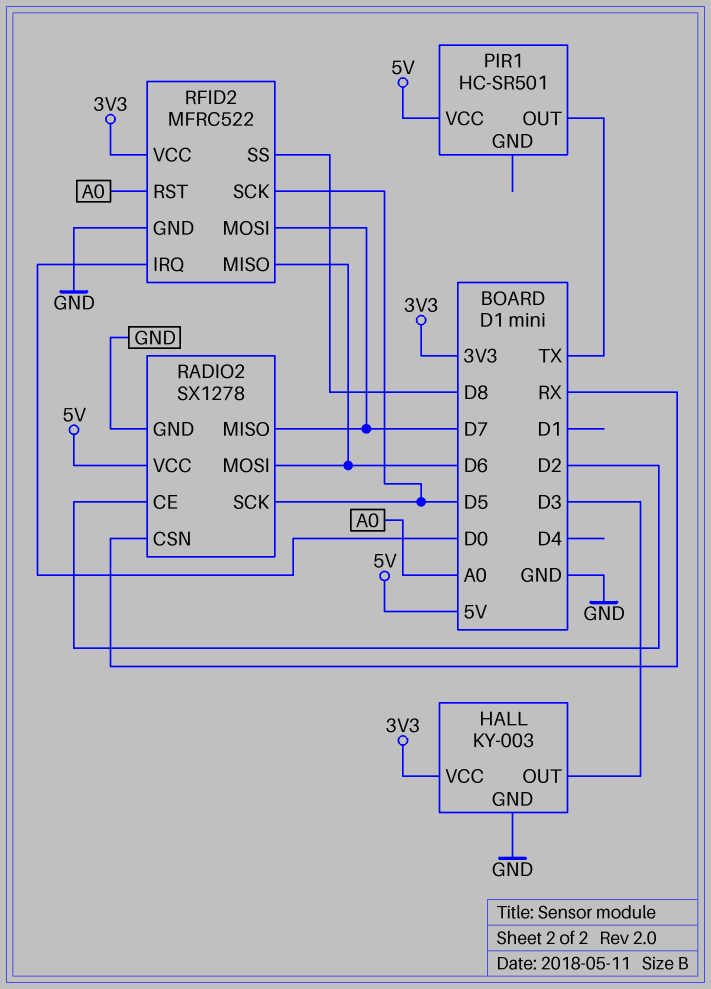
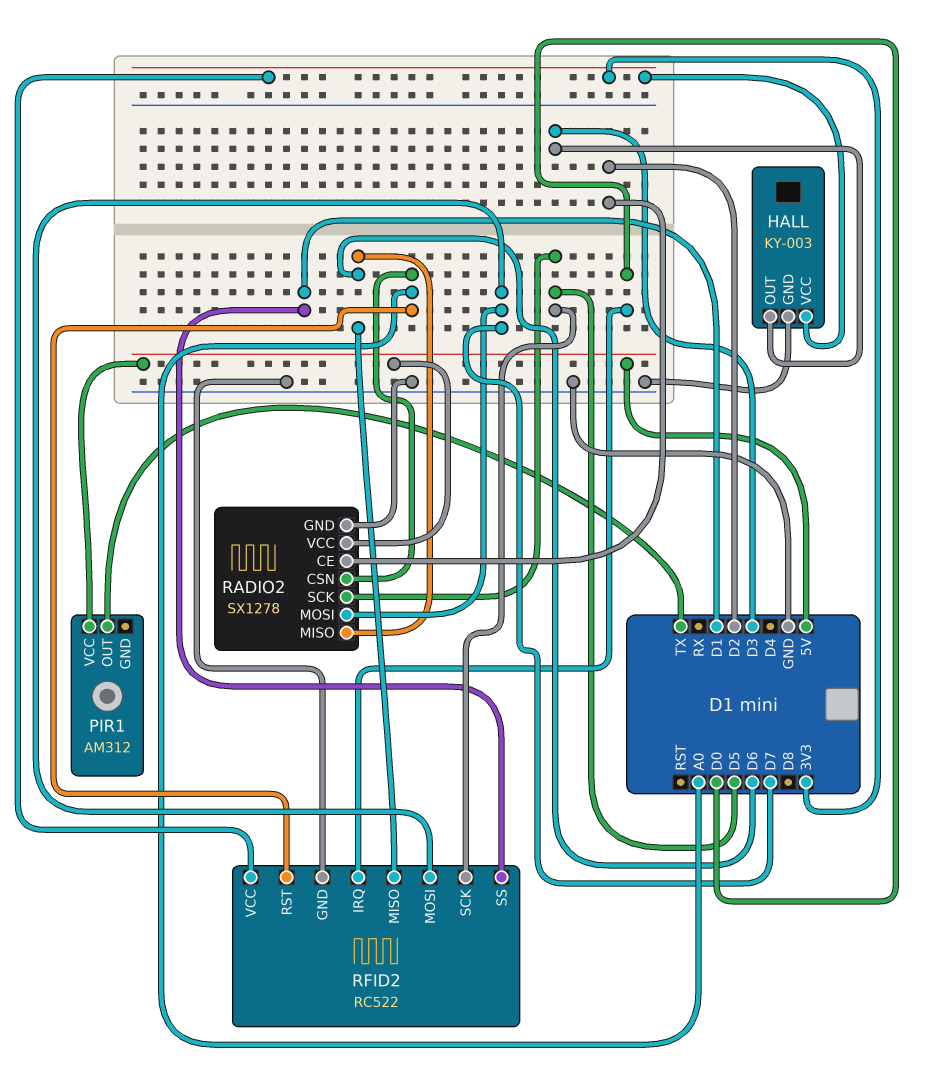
PIR1: HC-SR501 -> AM312
RADIO2 pin CSN: RX -> A0
RADIO2 pin MISO: D7 -> D6
RADIO2 pin MOSI: D6 -> D7
RFID2: MFRC522 -> RC522
RFID2 pin SS: D8 -> D1

